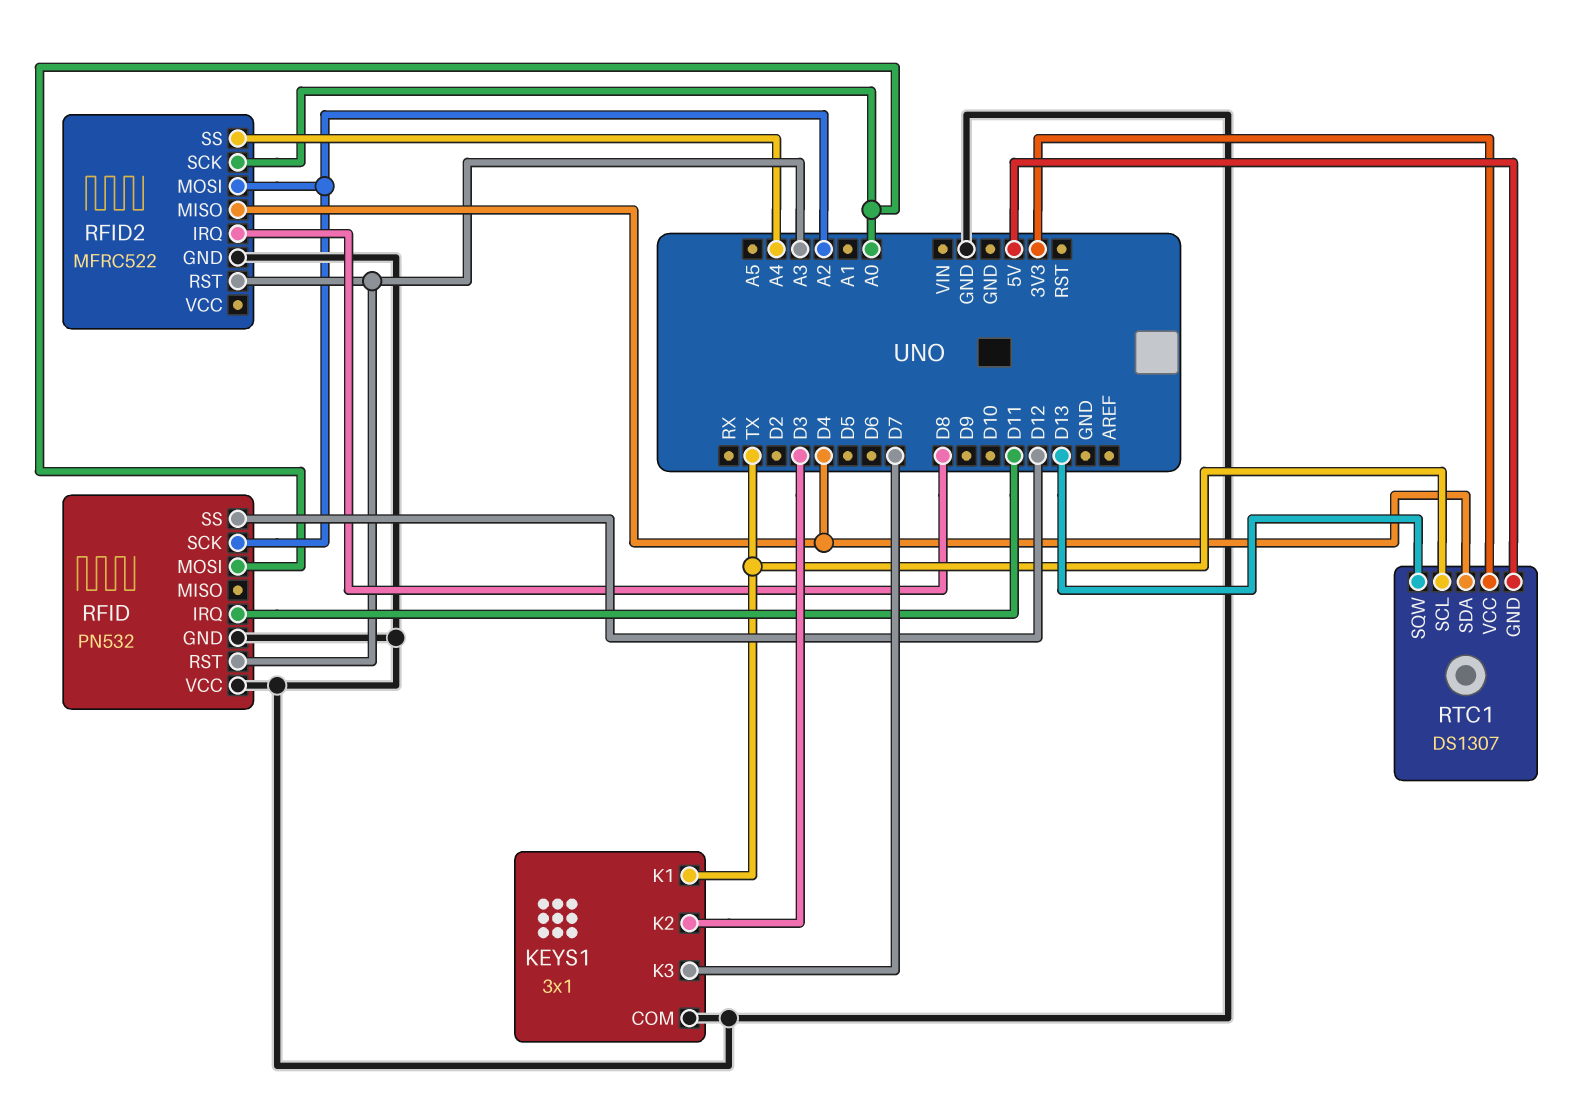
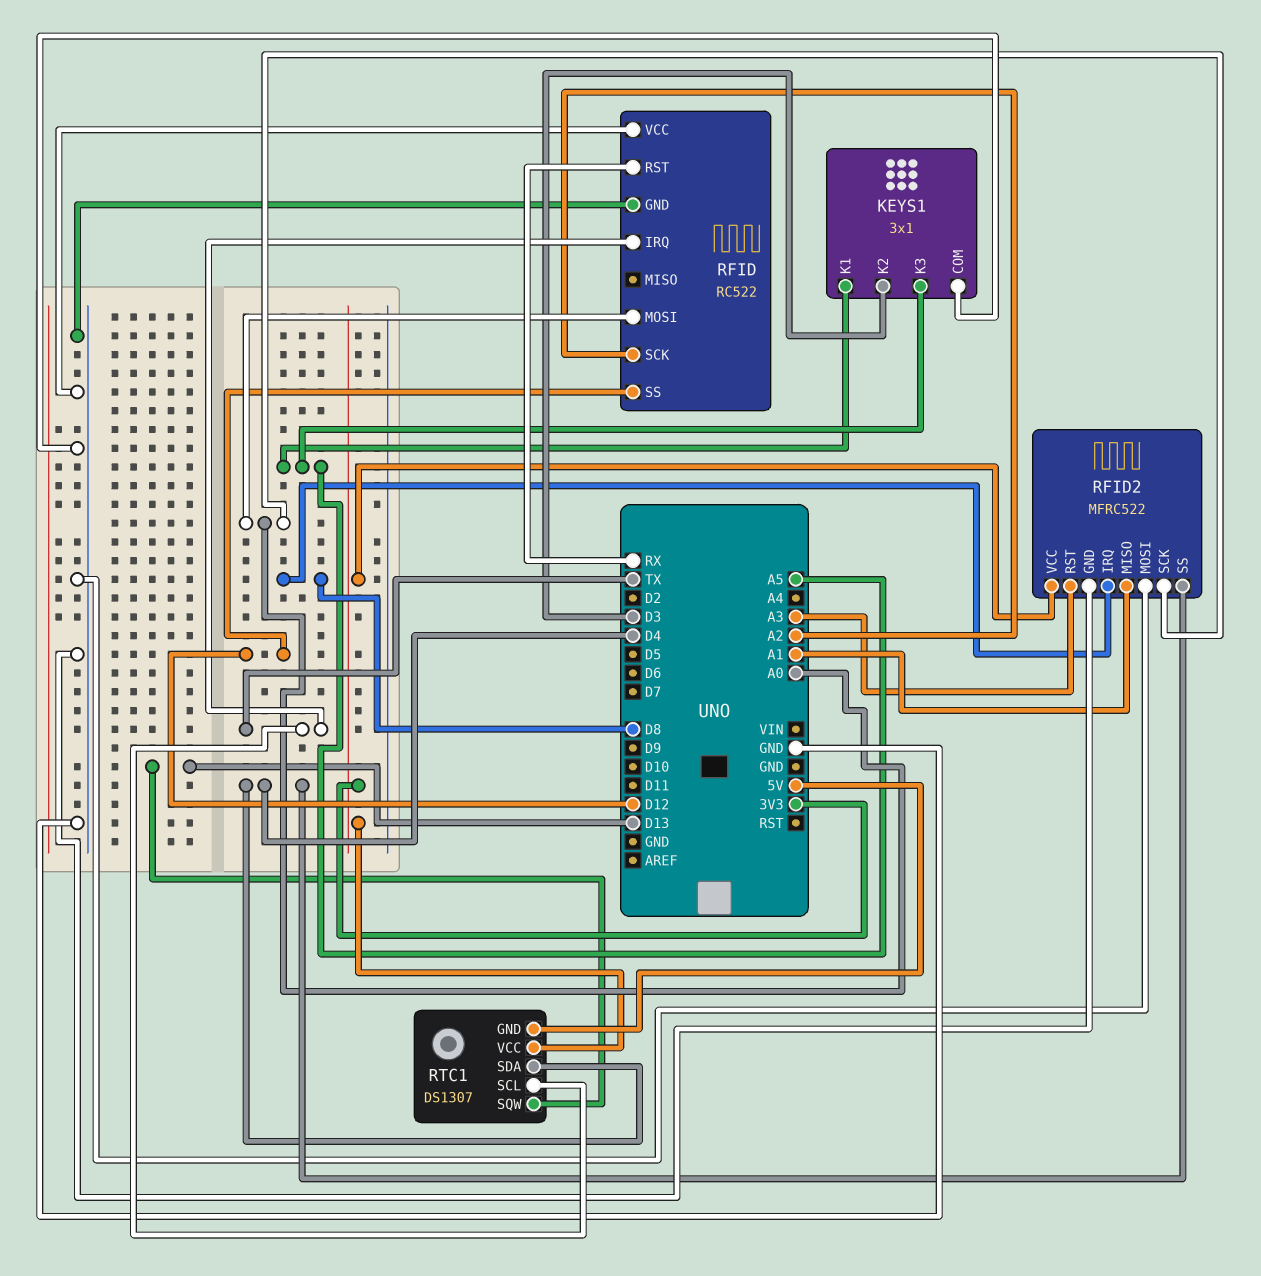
KEYS1 pin K1: TX -> A5
KEYS1 pin K3: D7 -> A5
RFID: PN532 -> RC522
RFID pin IRQ: D11 -> TX
RFID pin RST: A3 -> RX
RFID2 pin MISO: D4 -> A1
RFID2 pin MOSI: A2 -> GND
RFID2 pin SS: A4 -> D4
RFID2 pin VCC: none -> 3V3

